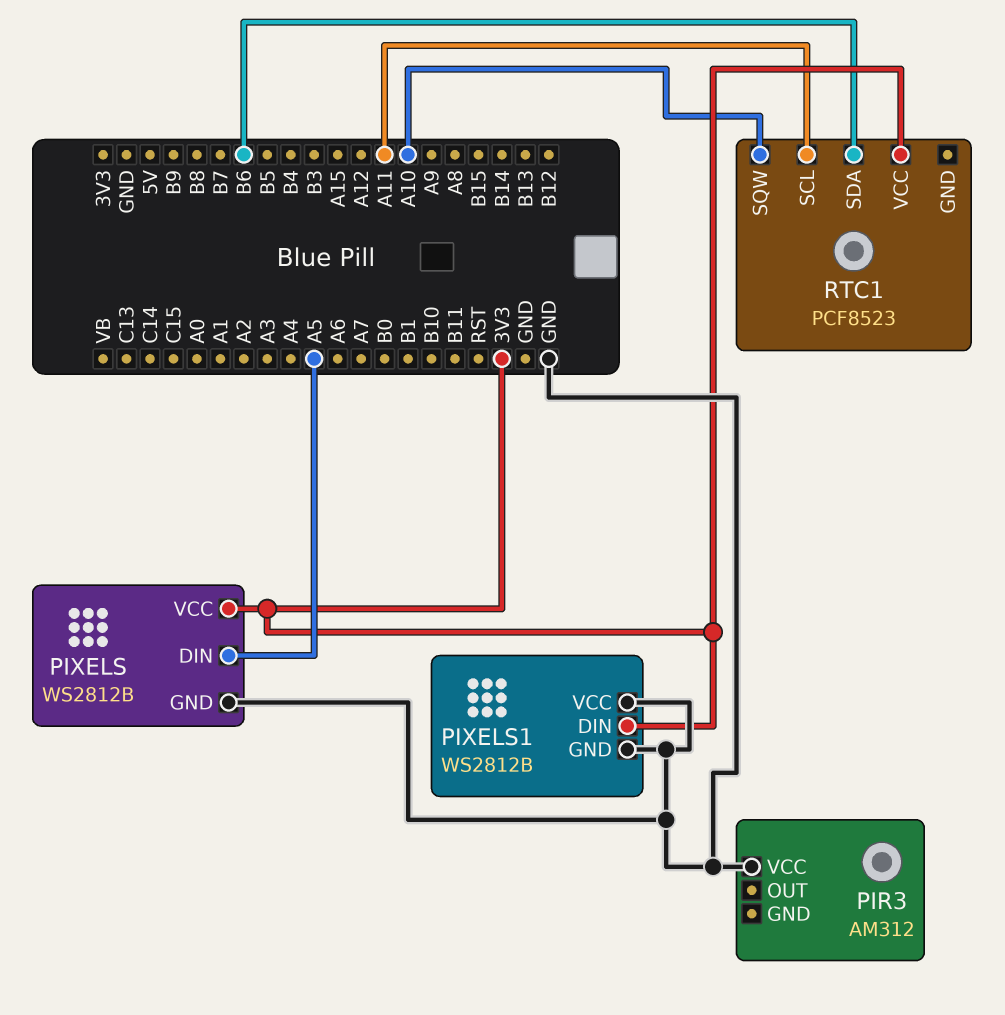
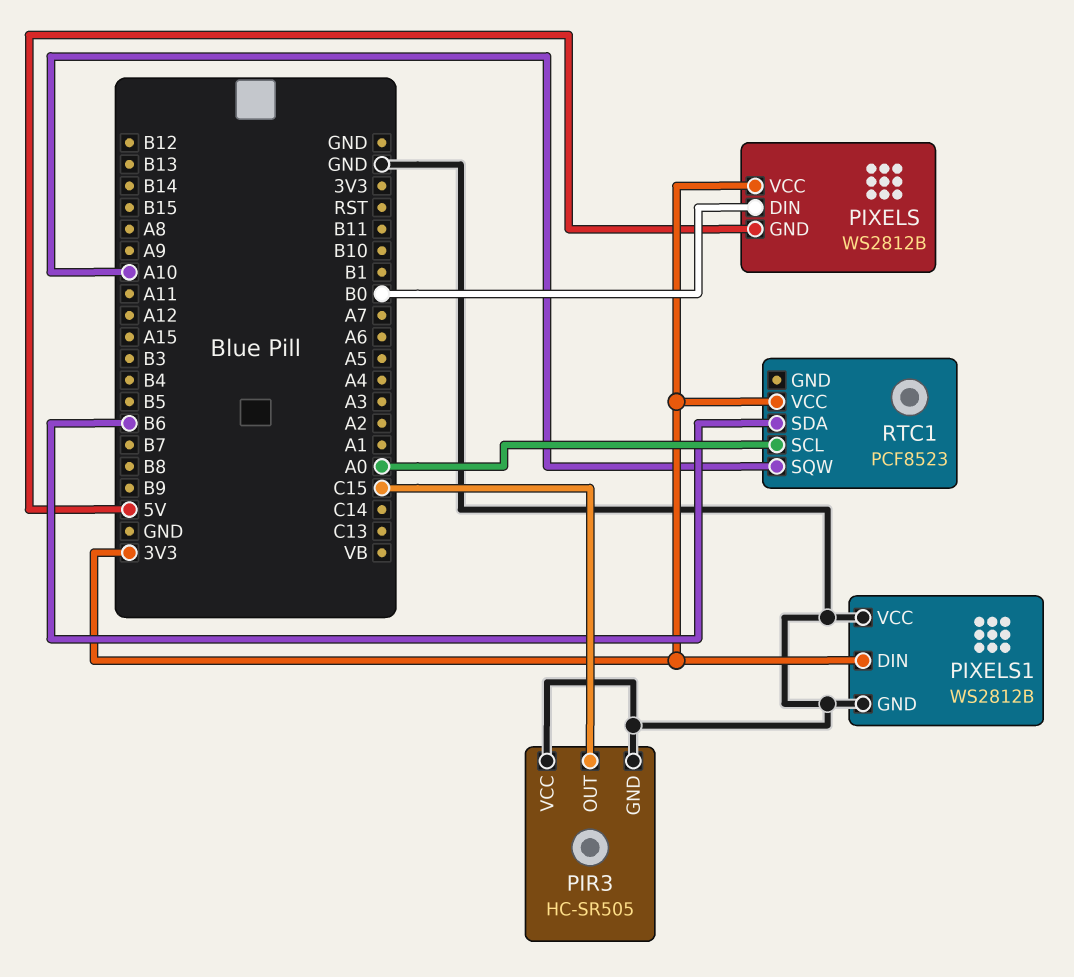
PIR3: AM312 -> HC-SR505
PIR3 pin GND: none -> GND
PIR3 pin OUT: none -> C15
PIXELS pin DIN: A5 -> B0
PIXELS pin GND: GND -> 5V
RTC1 pin SCL: A11 -> A0

